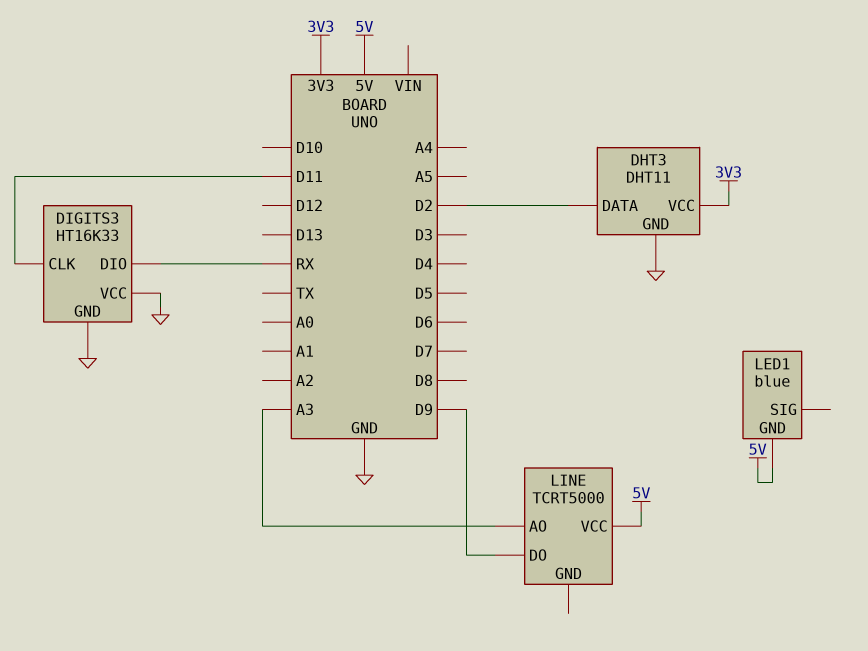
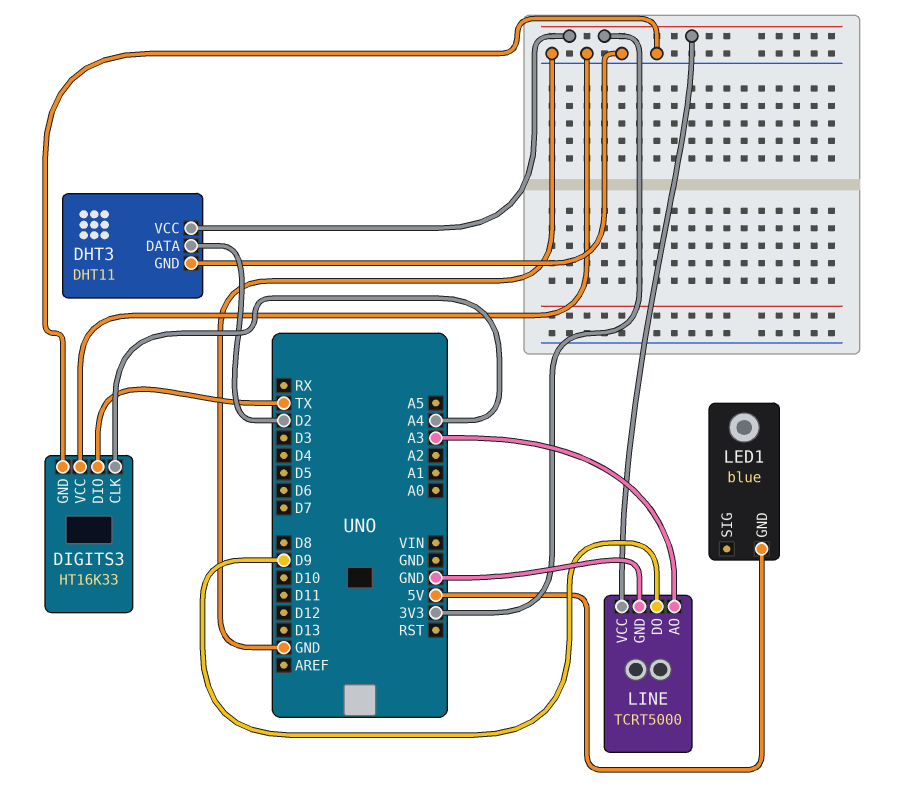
DIGITS3 pin CLK: D11 -> A4
DIGITS3 pin DIO: RX -> TX
LINE pin GND: none -> GND
LINE pin VCC: 5V -> 3V3

